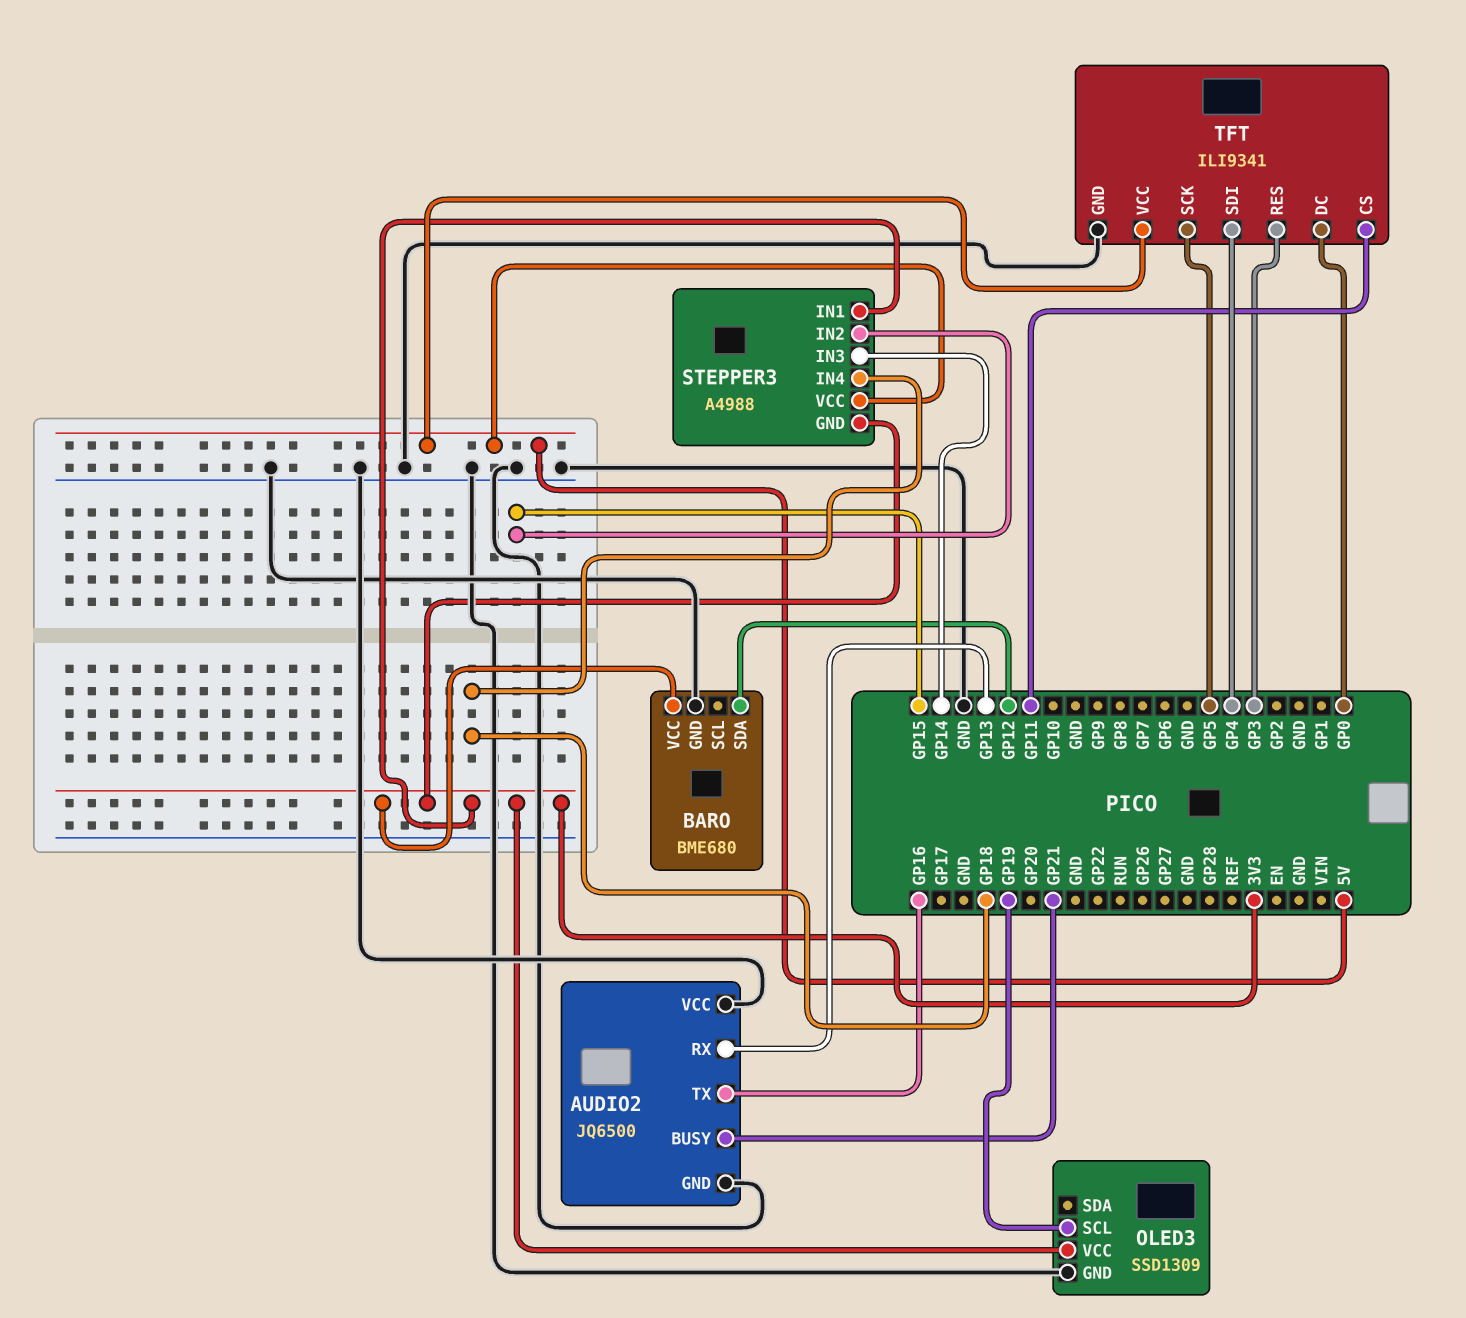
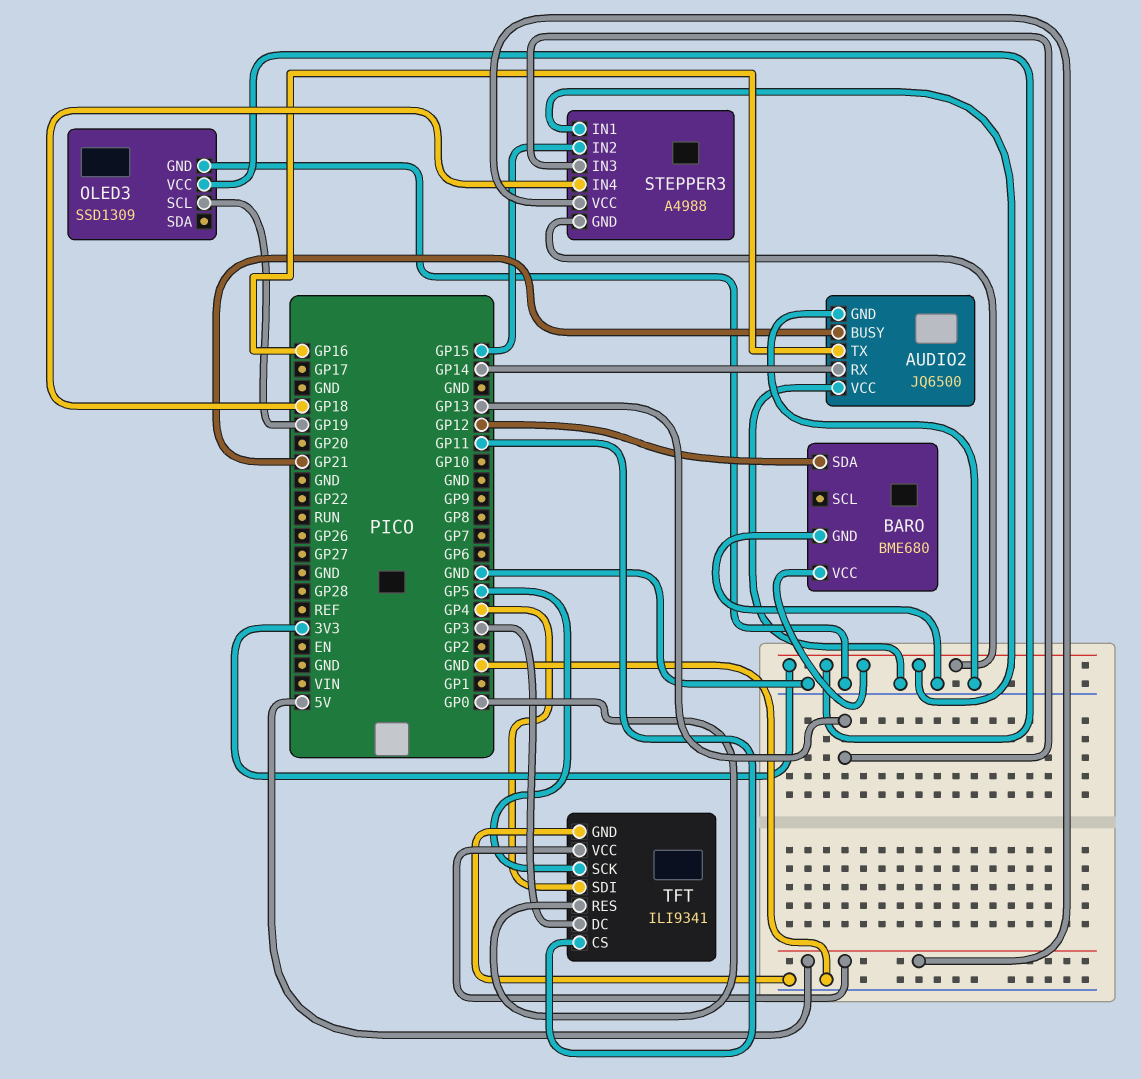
AUDIO2 pin RX: GP13 -> GP14
STEPPER3 pin IN3: GP14 -> GP13
TFT pin DC: GP0 -> GP3
TFT pin RES: GP3 -> GP0

